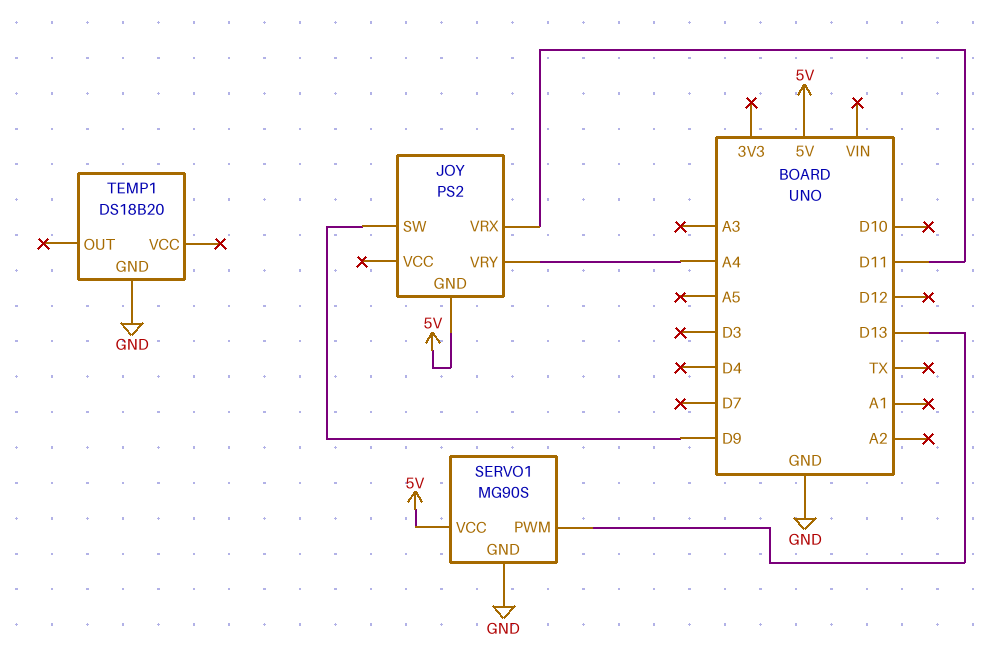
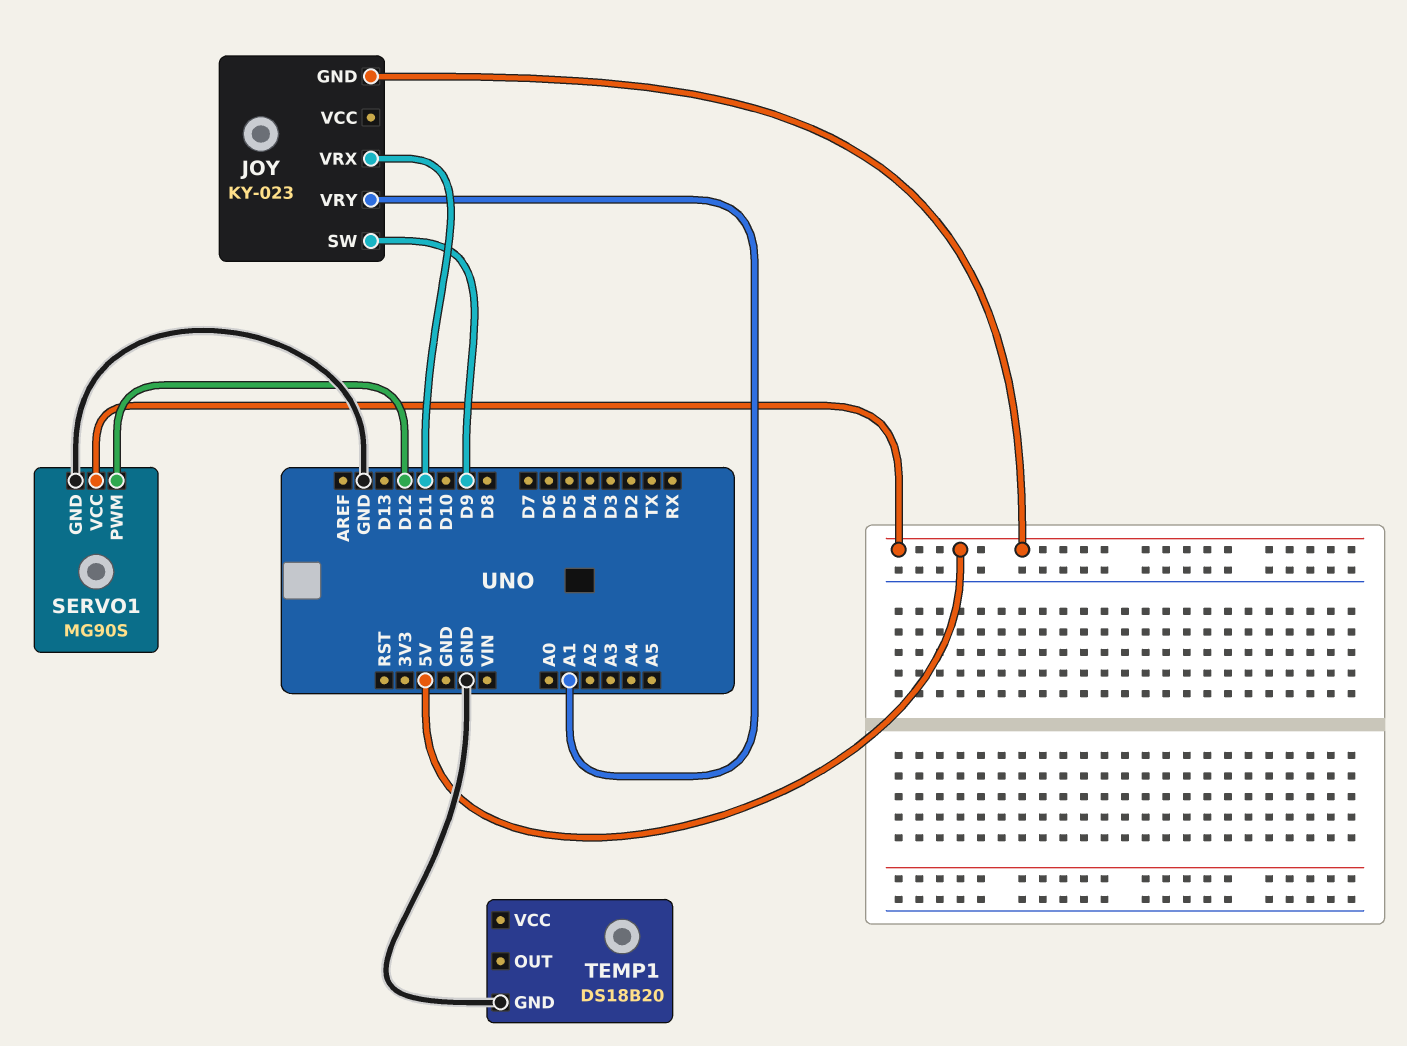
JOY: PS2 -> KY-023
JOY pin VRY: A4 -> A1
SERVO1 pin PWM: D13 -> D12

